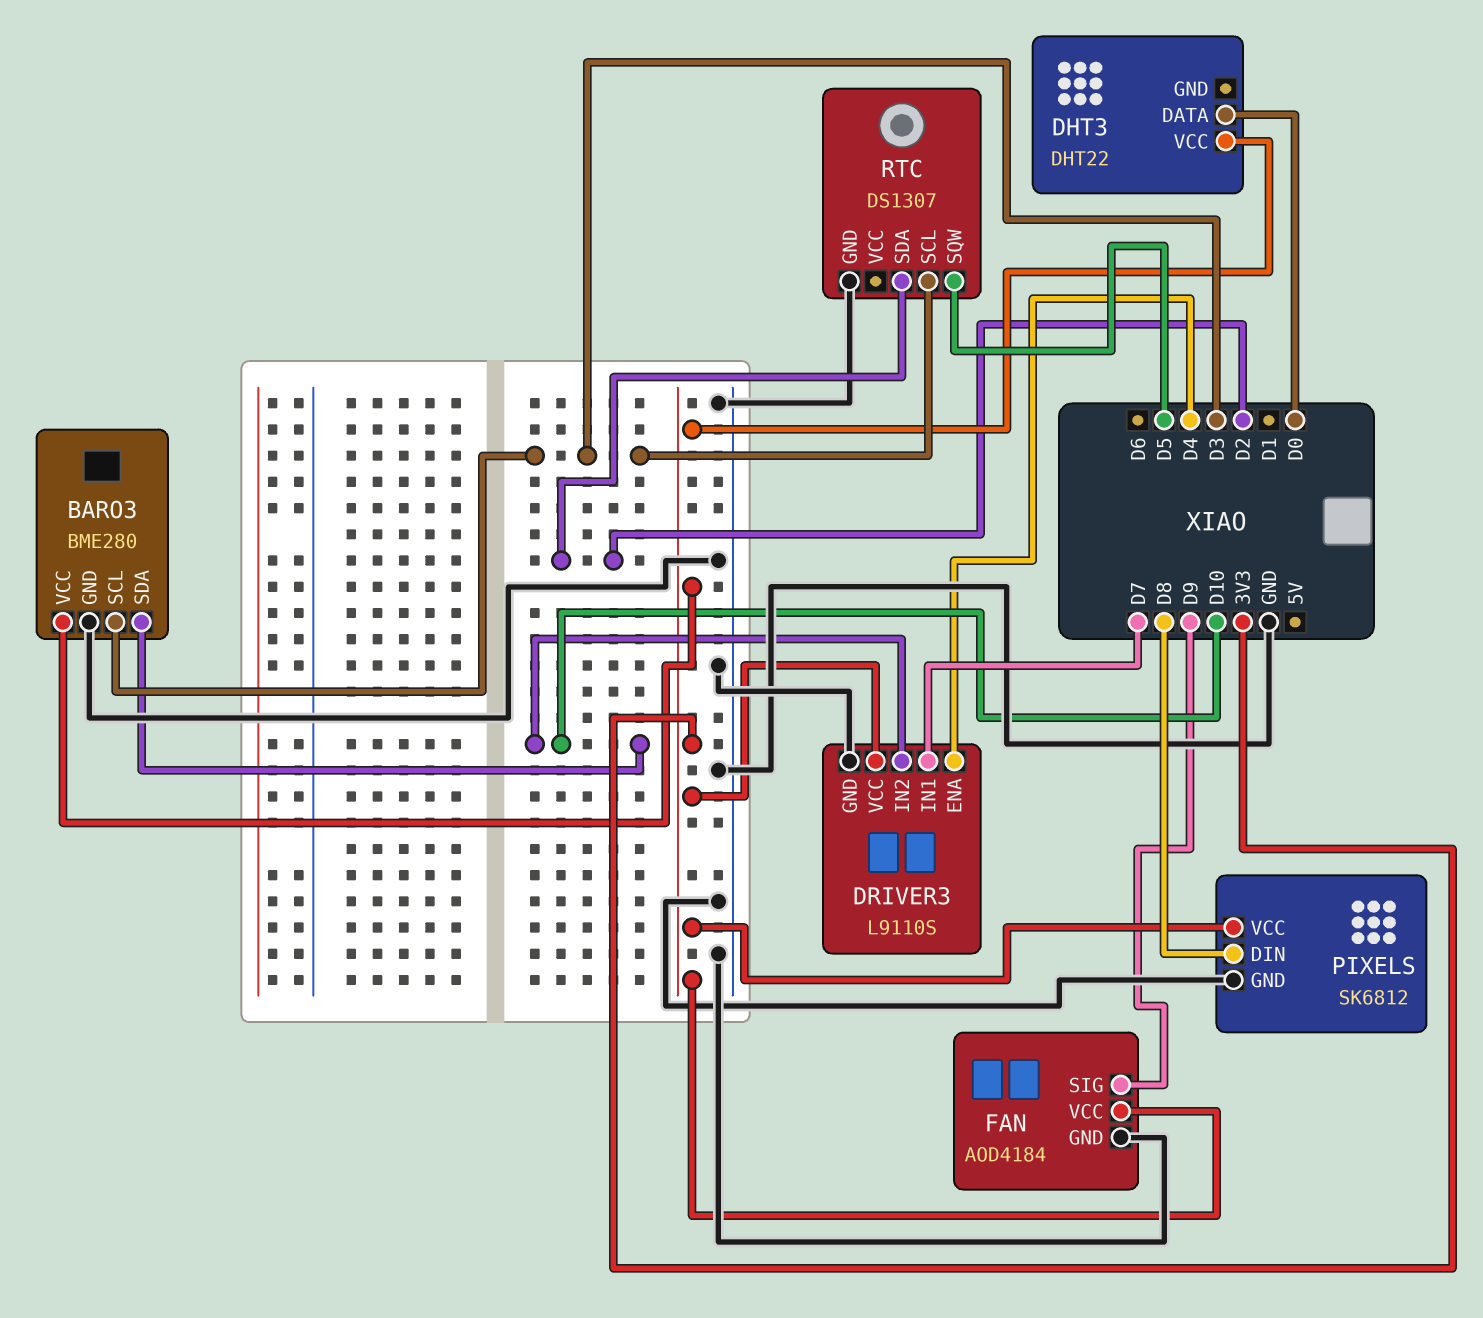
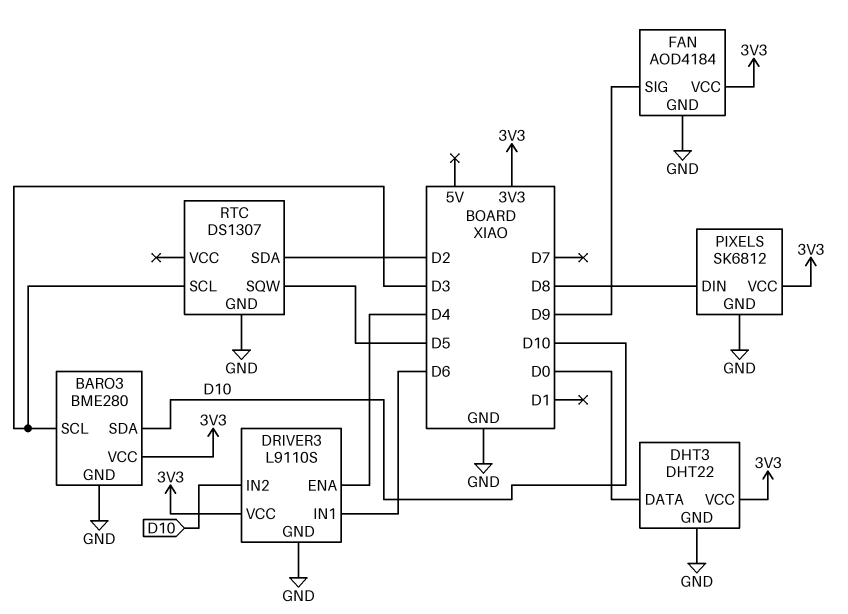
DHT3 pin GND: none -> GND
DRIVER3 pin IN1: D7 -> D6

